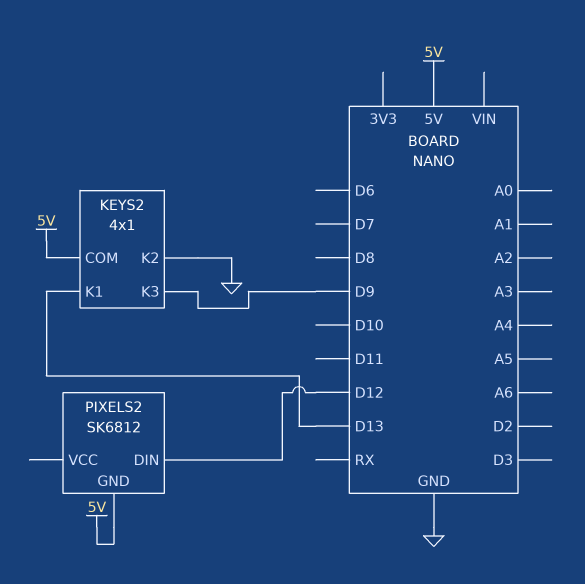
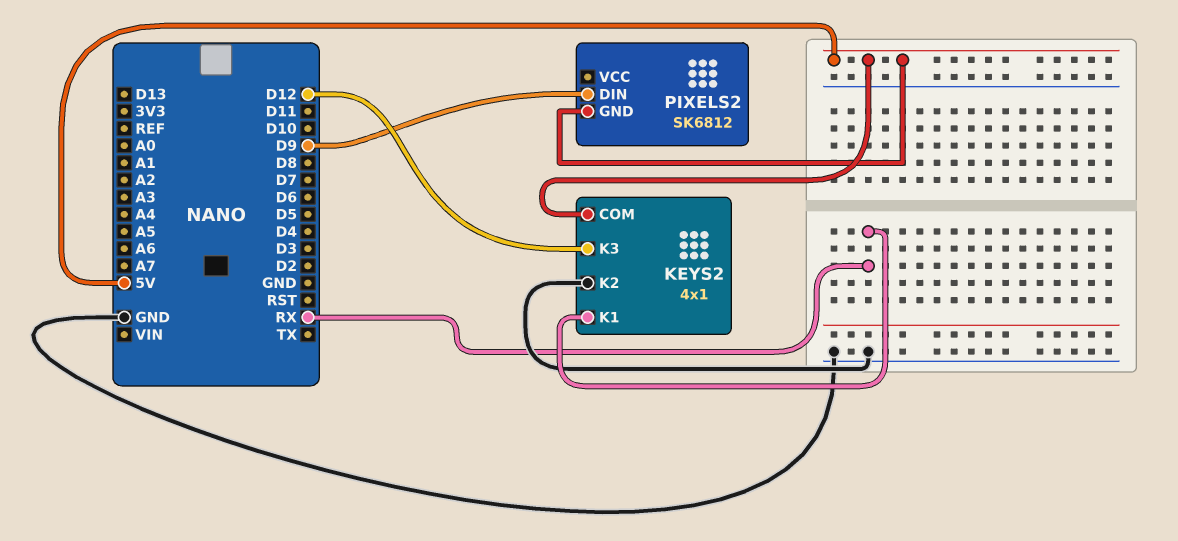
KEYS2 pin K1: D13 -> RX
KEYS2 pin K3: D9 -> D12
PIXELS2 pin DIN: D12 -> D9

